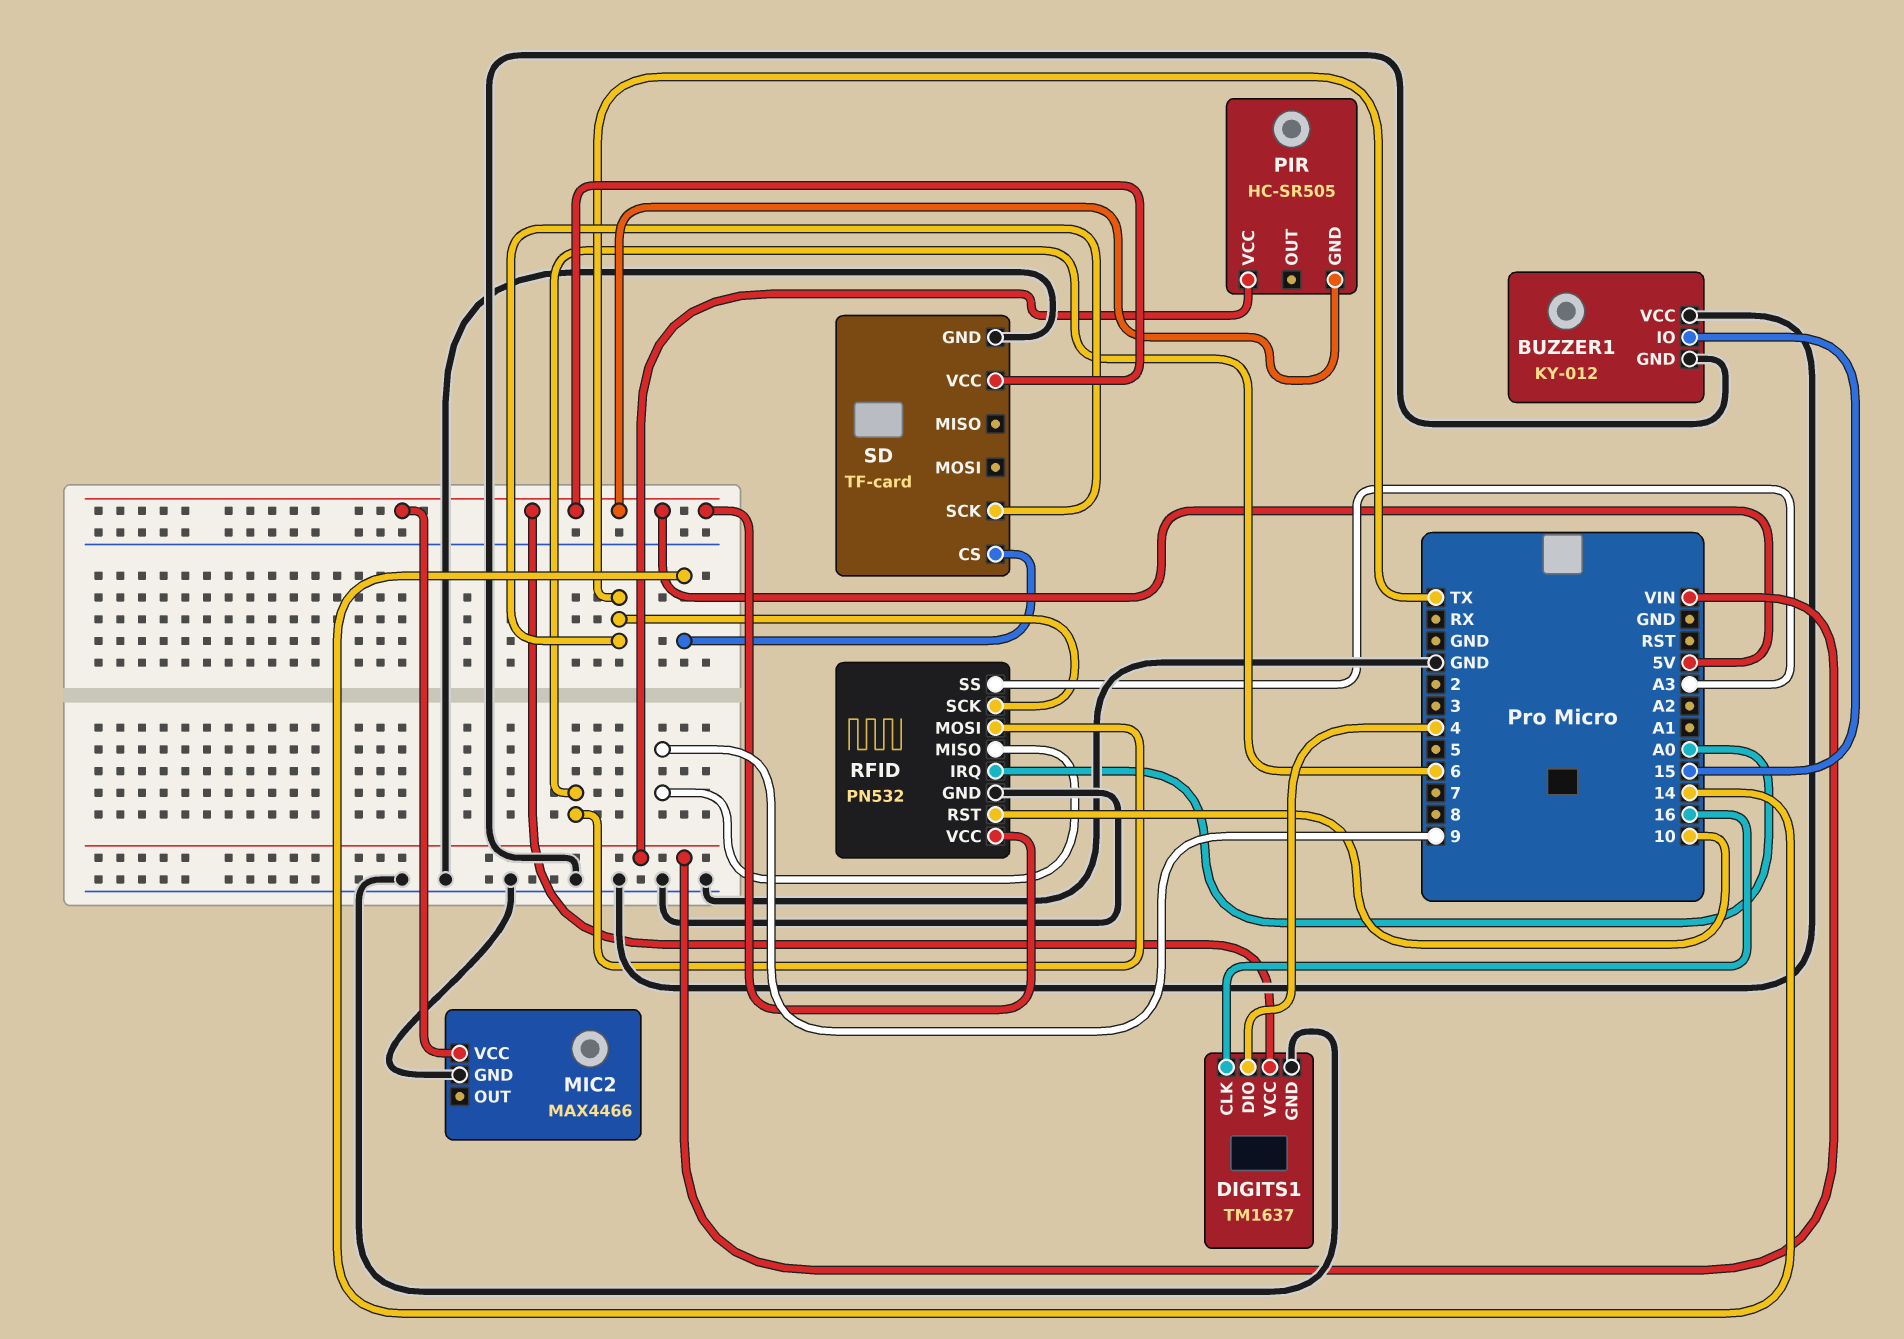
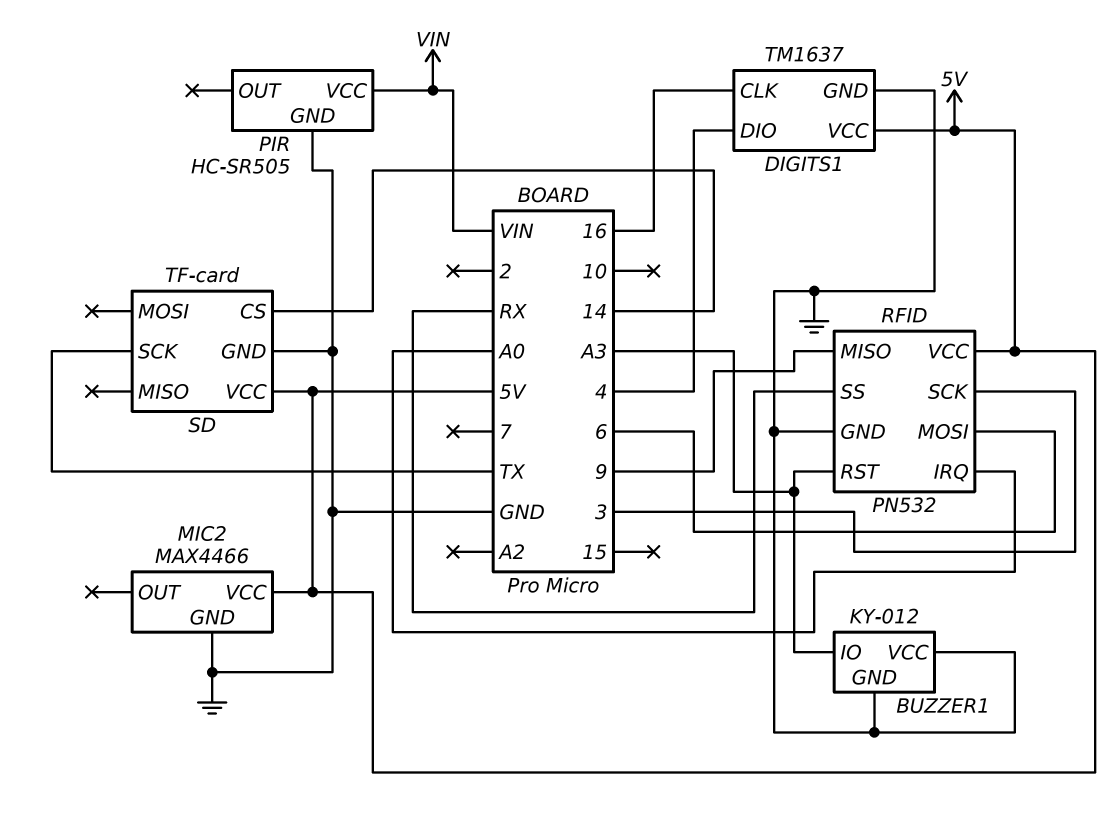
BUZZER1 pin IO: 15 -> A3
PIR pin GND: 5V -> GND
RFID pin RST: 10 -> A3
RFID pin SCK: TX -> 3
RFID pin SS: A3 -> RX

